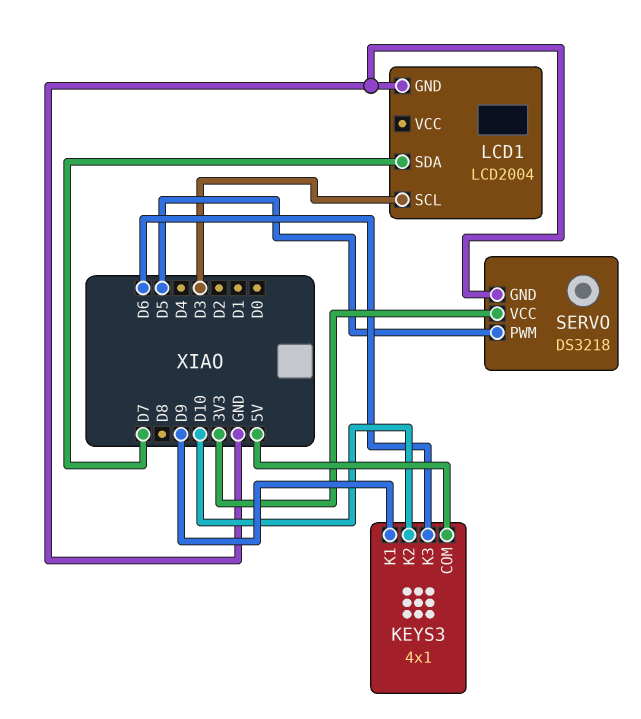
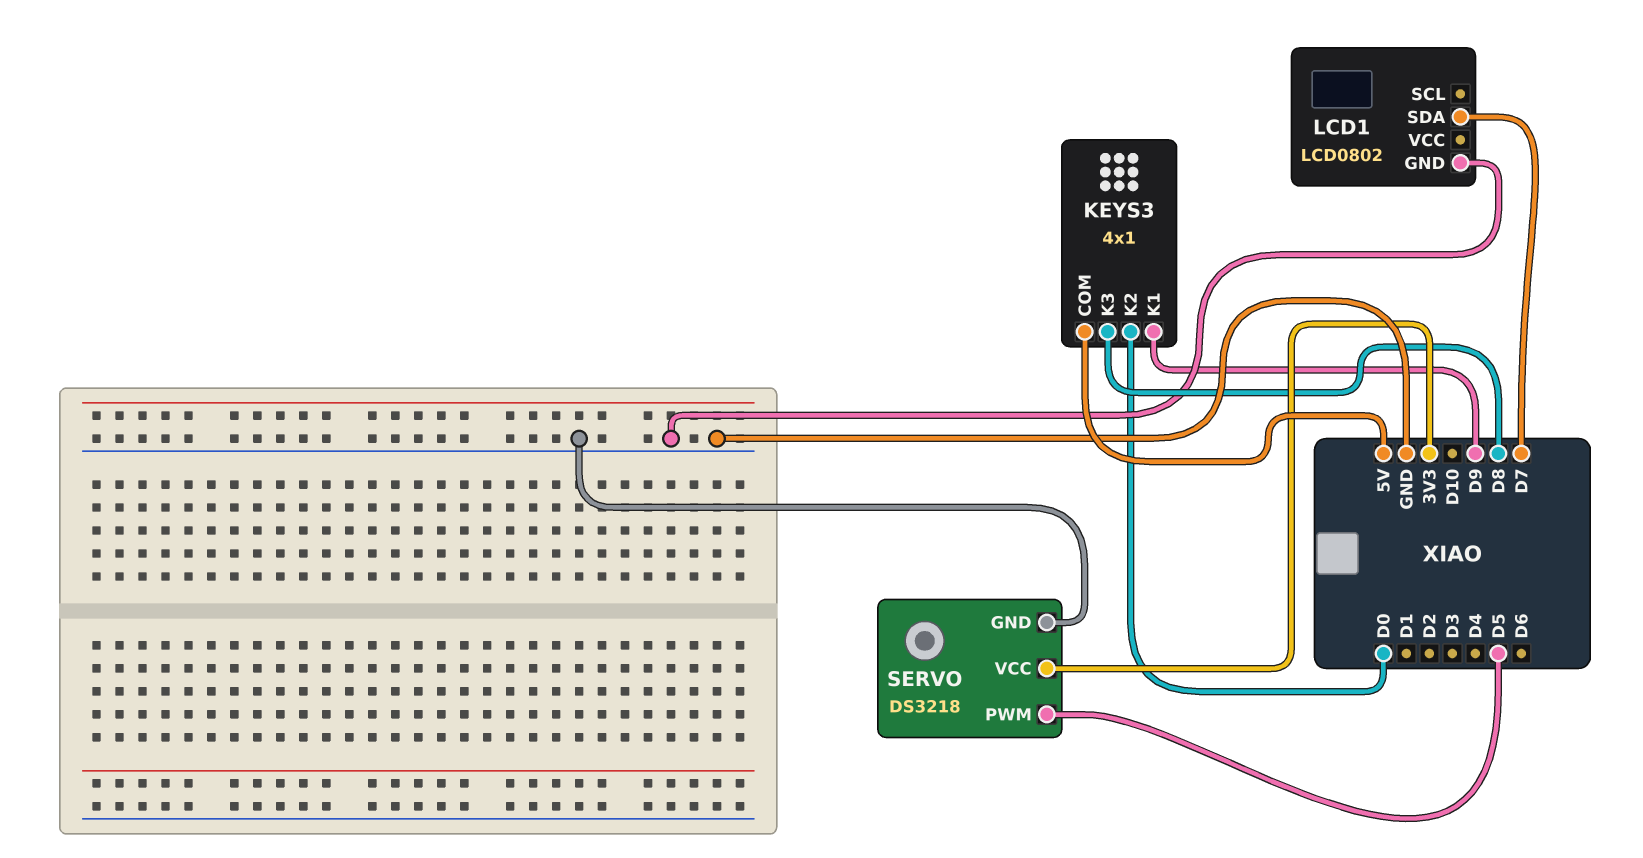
KEYS3 pin K2: D10 -> D0
KEYS3 pin K3: D6 -> D8
LCD1: LCD2004 -> LCD0802
LCD1 pin SCL: D3 -> none

